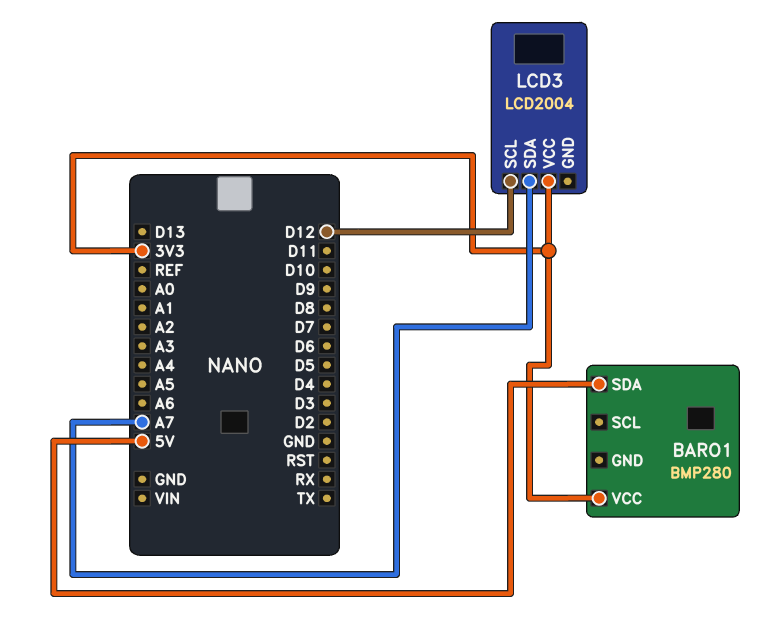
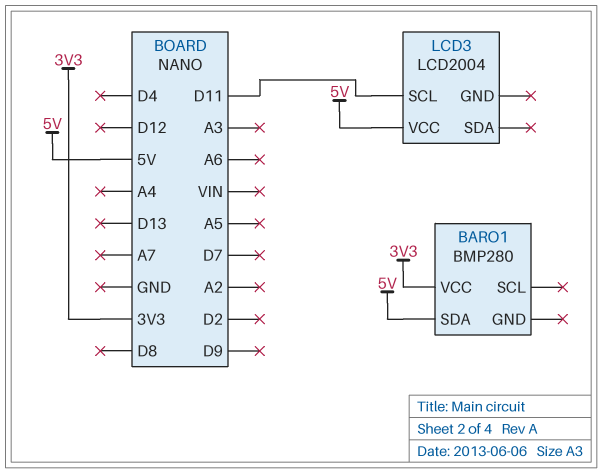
LCD3 pin SCL: D12 -> D11
LCD3 pin SDA: A7 -> none
LCD3 pin VCC: 3V3 -> 5V

